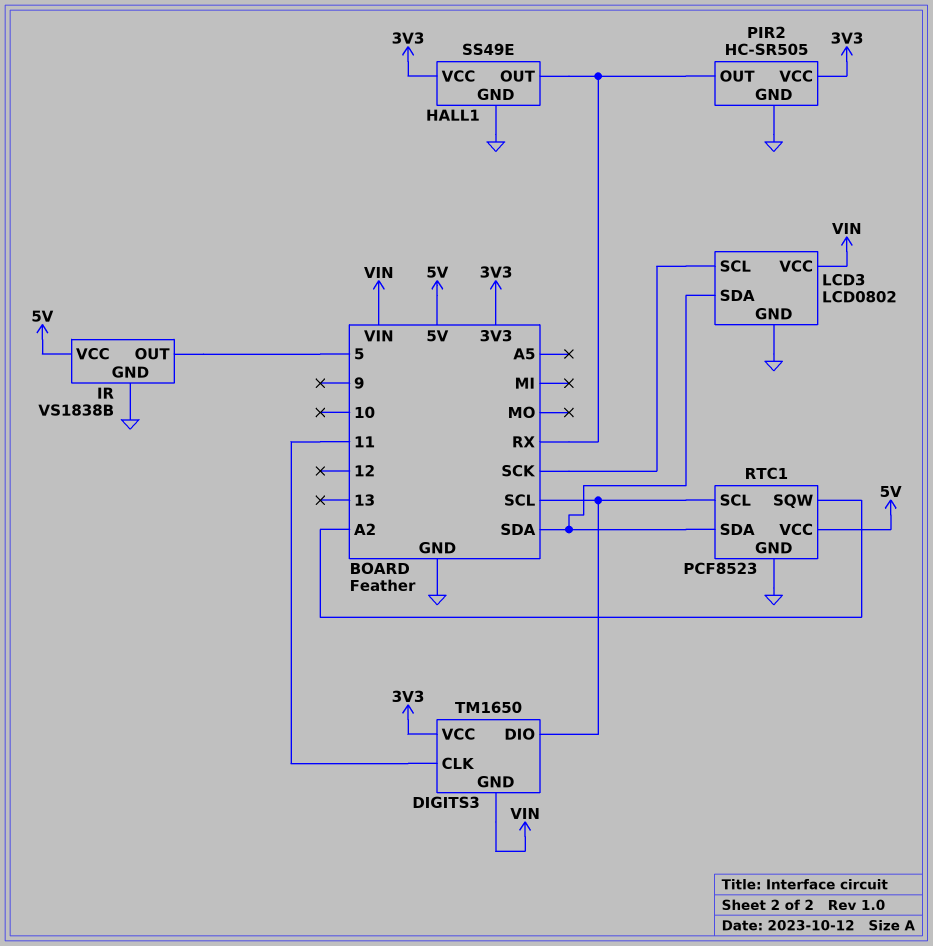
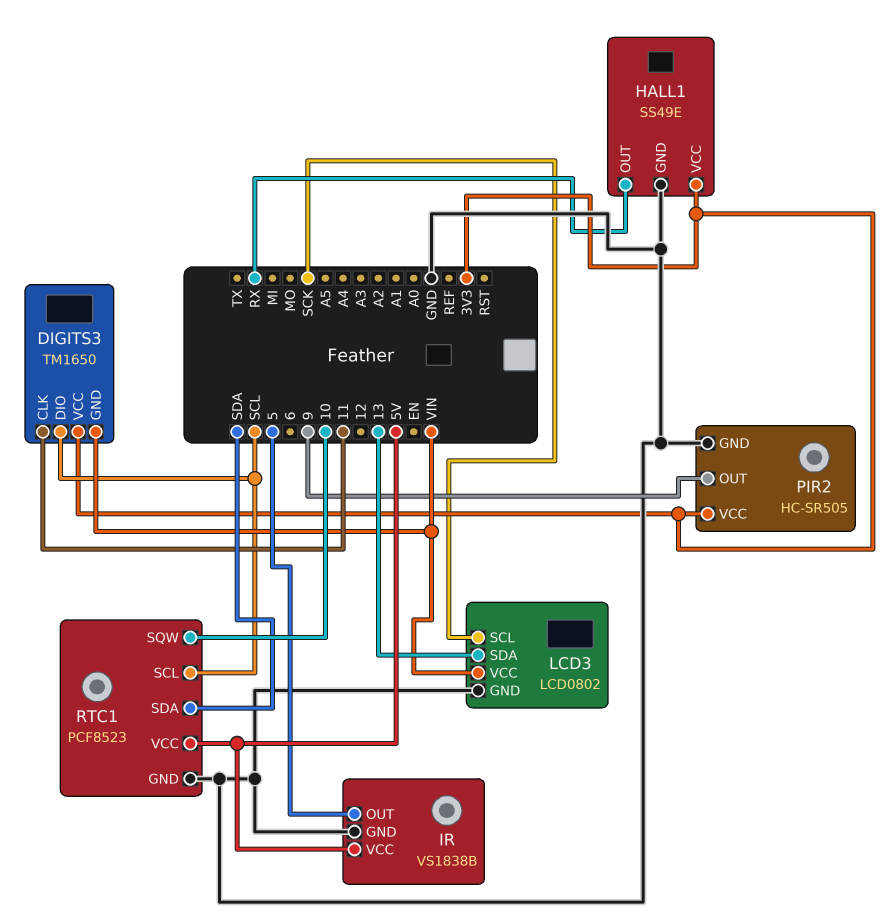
LCD3 pin SDA: SDA -> 13
PIR2 pin OUT: RX -> 9
RTC1 pin SQW: A2 -> 10

